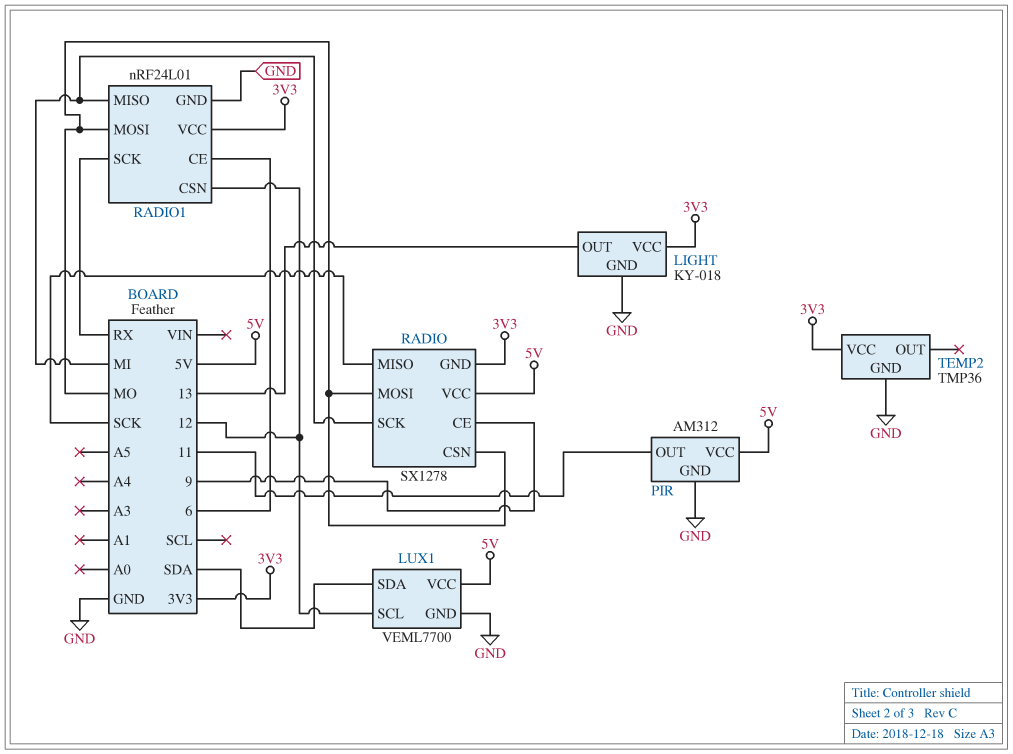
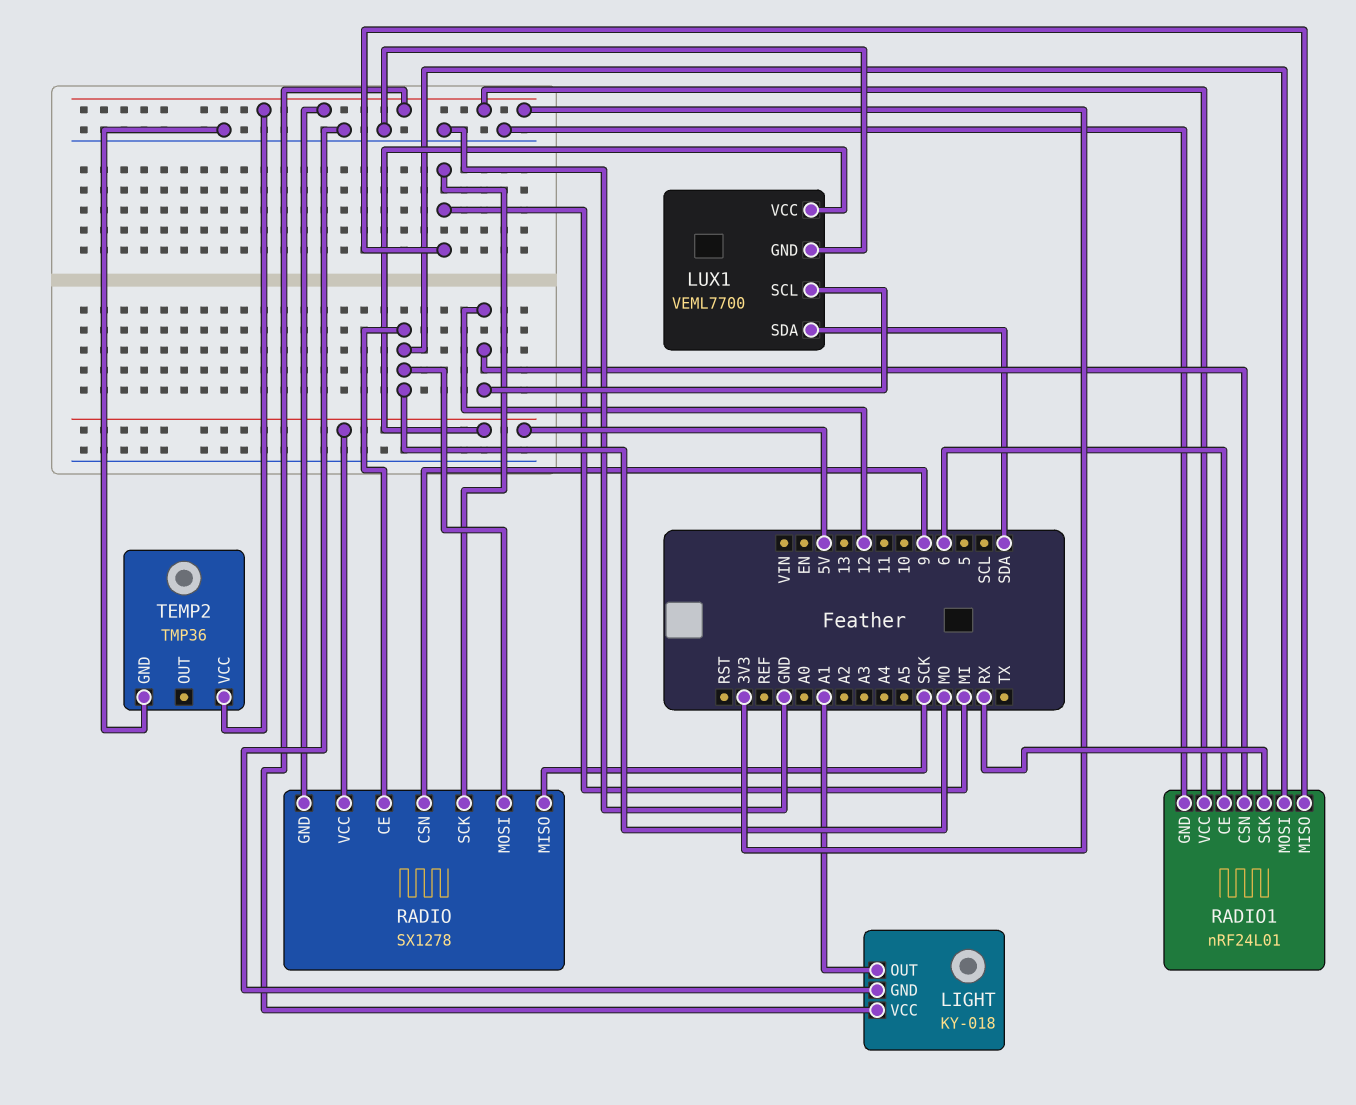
LIGHT pin OUT: 13 -> A1
PIR: AM312 -> none
PIR pin GND: GND -> none
PIR pin OUT: 11 -> none
PIR pin VCC: 5V -> none
RADIO pin CE: 9 -> MO
RADIO pin CSN: MO -> 9

